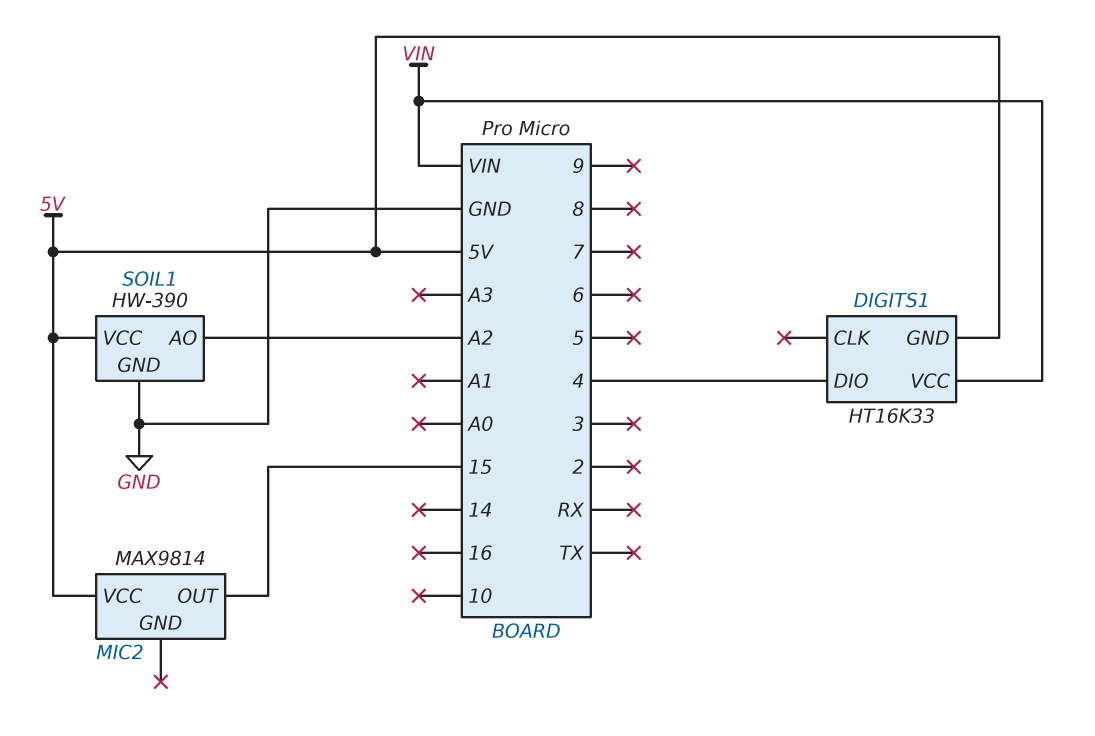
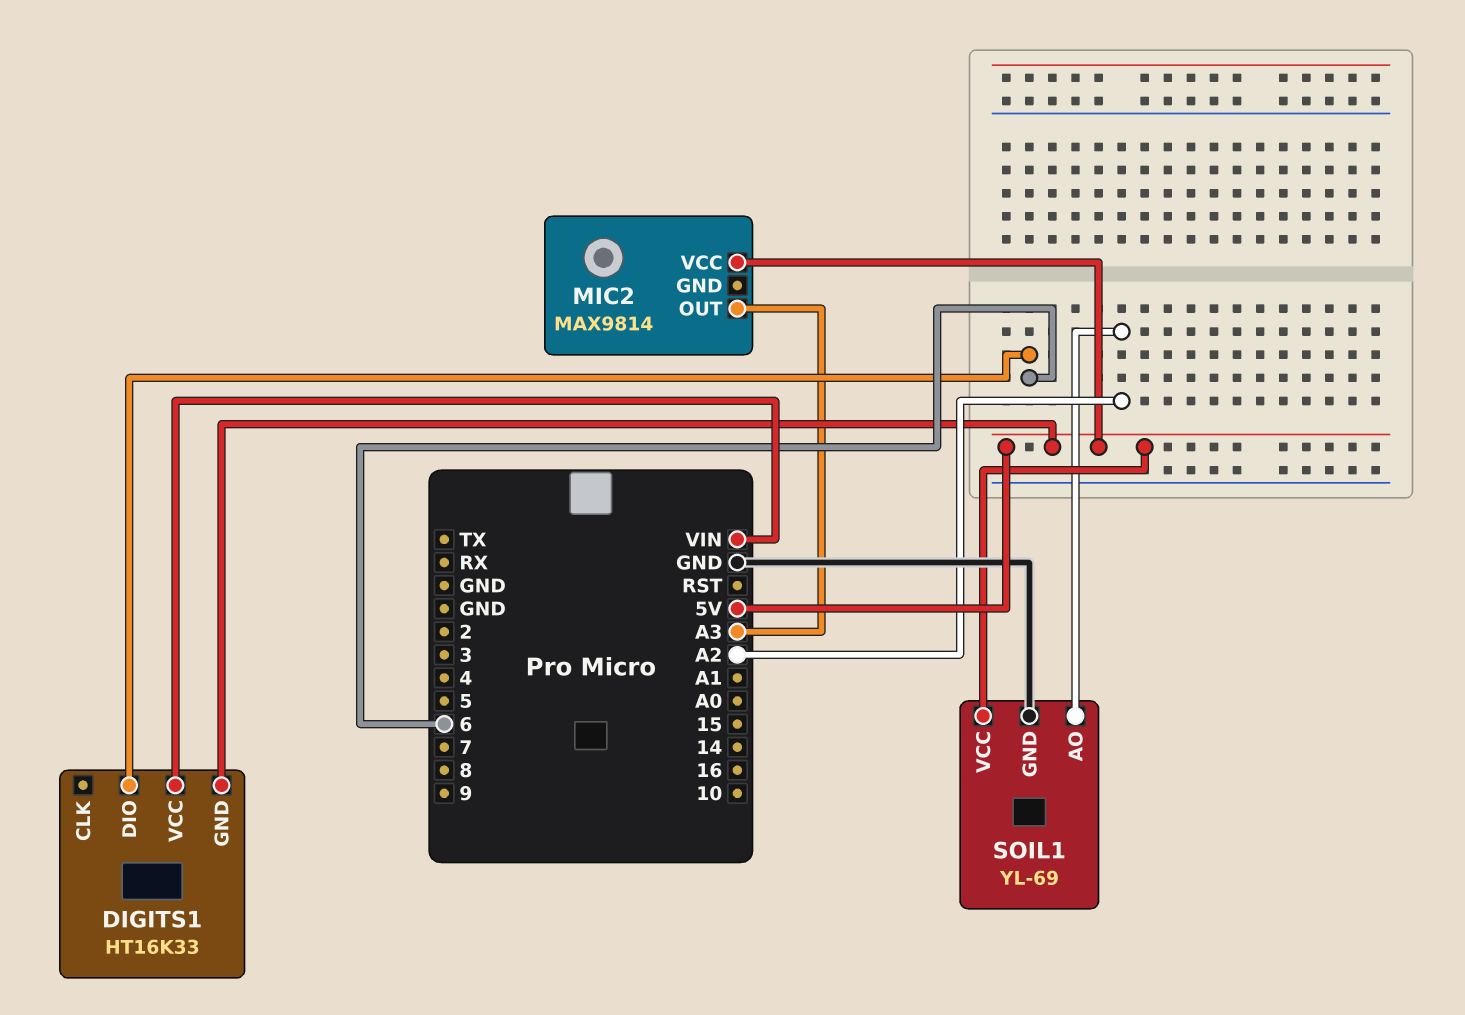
DIGITS1 pin DIO: 4 -> 6
MIC2 pin OUT: 15 -> A3
SOIL1: HW-390 -> YL-69

